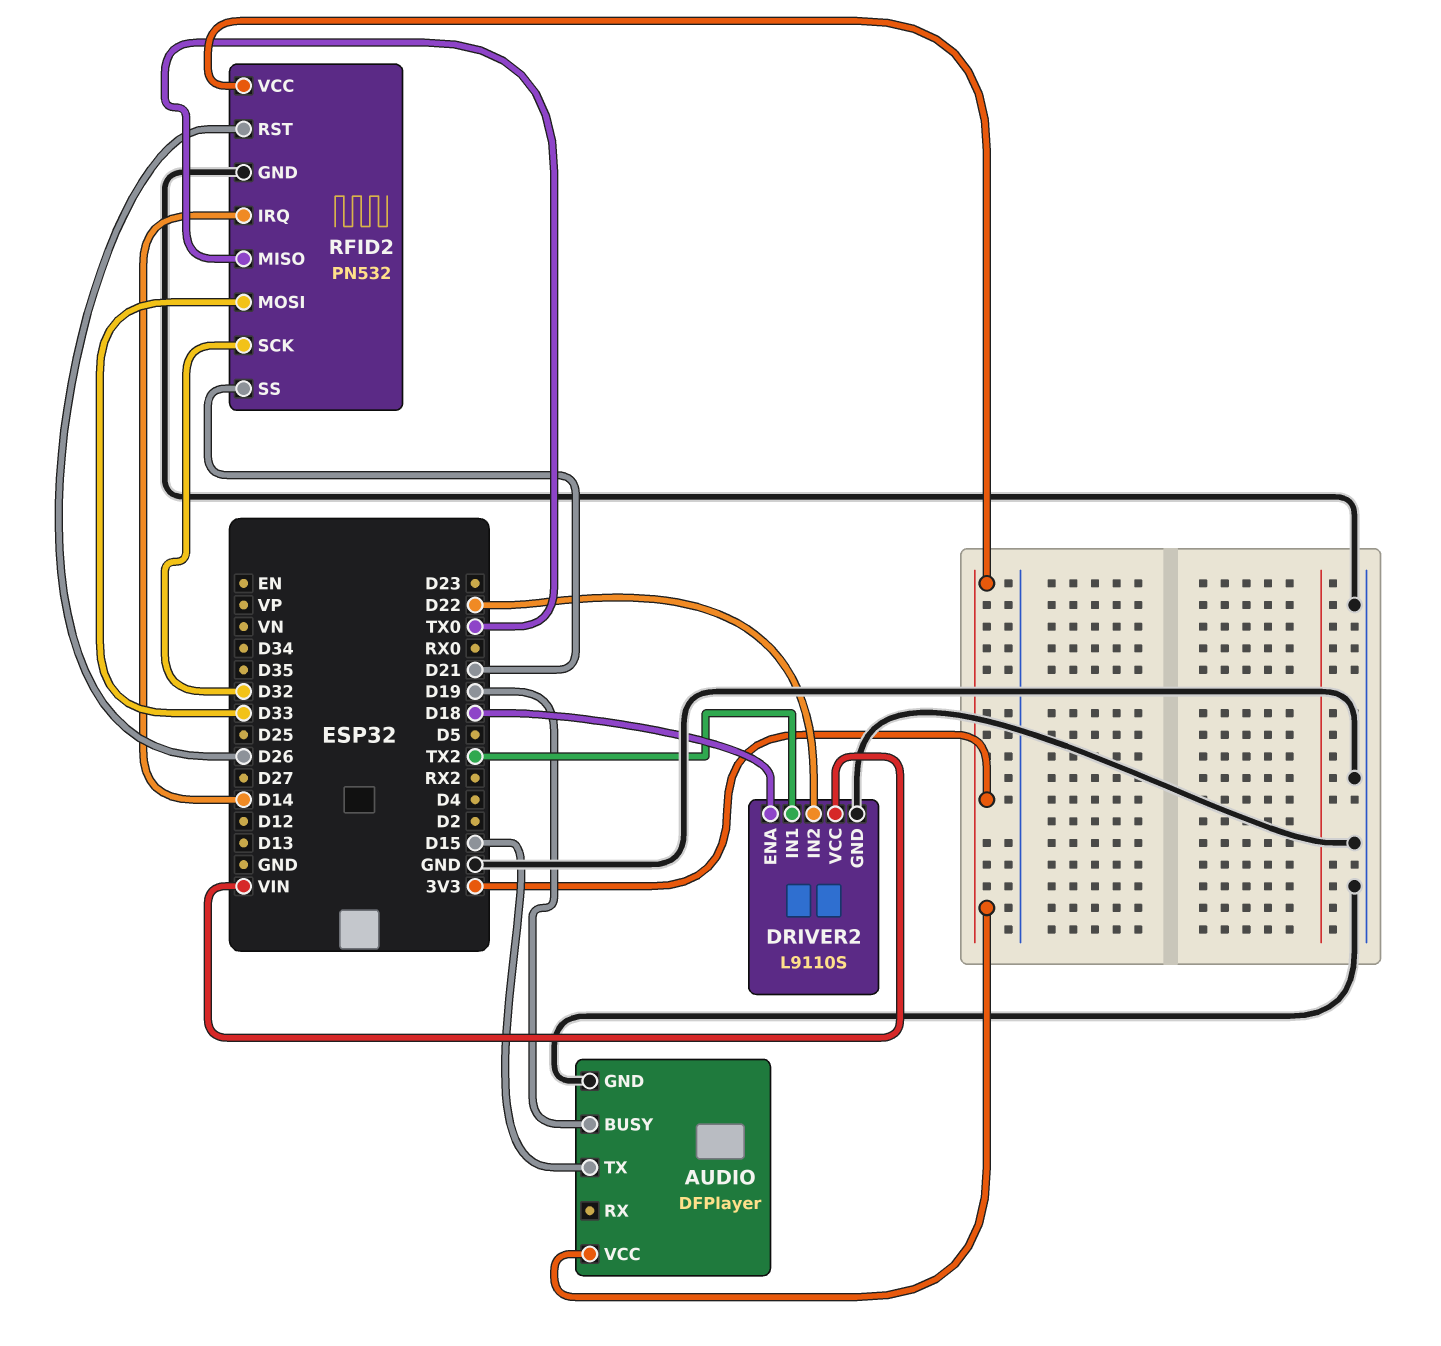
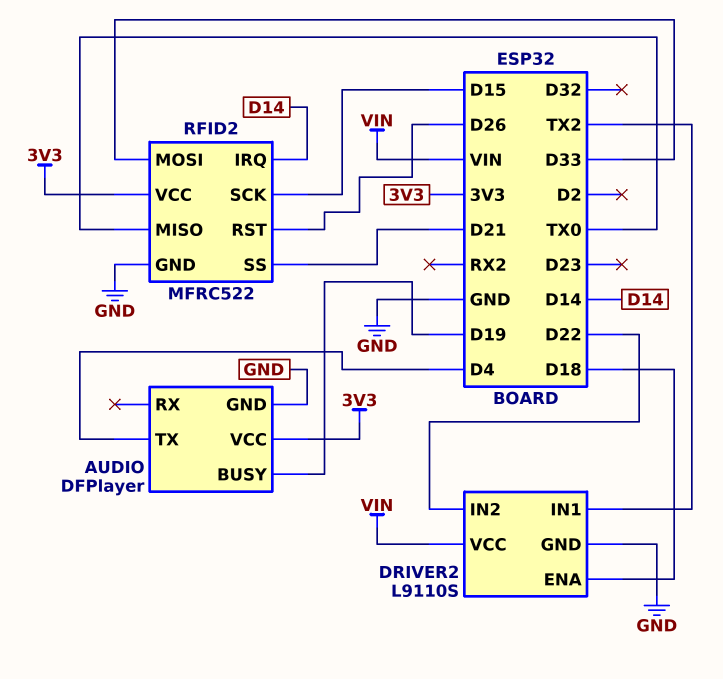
AUDIO pin TX: D15 -> D4
RFID2: PN532 -> MFRC522
RFID2 pin SCK: D32 -> D15

